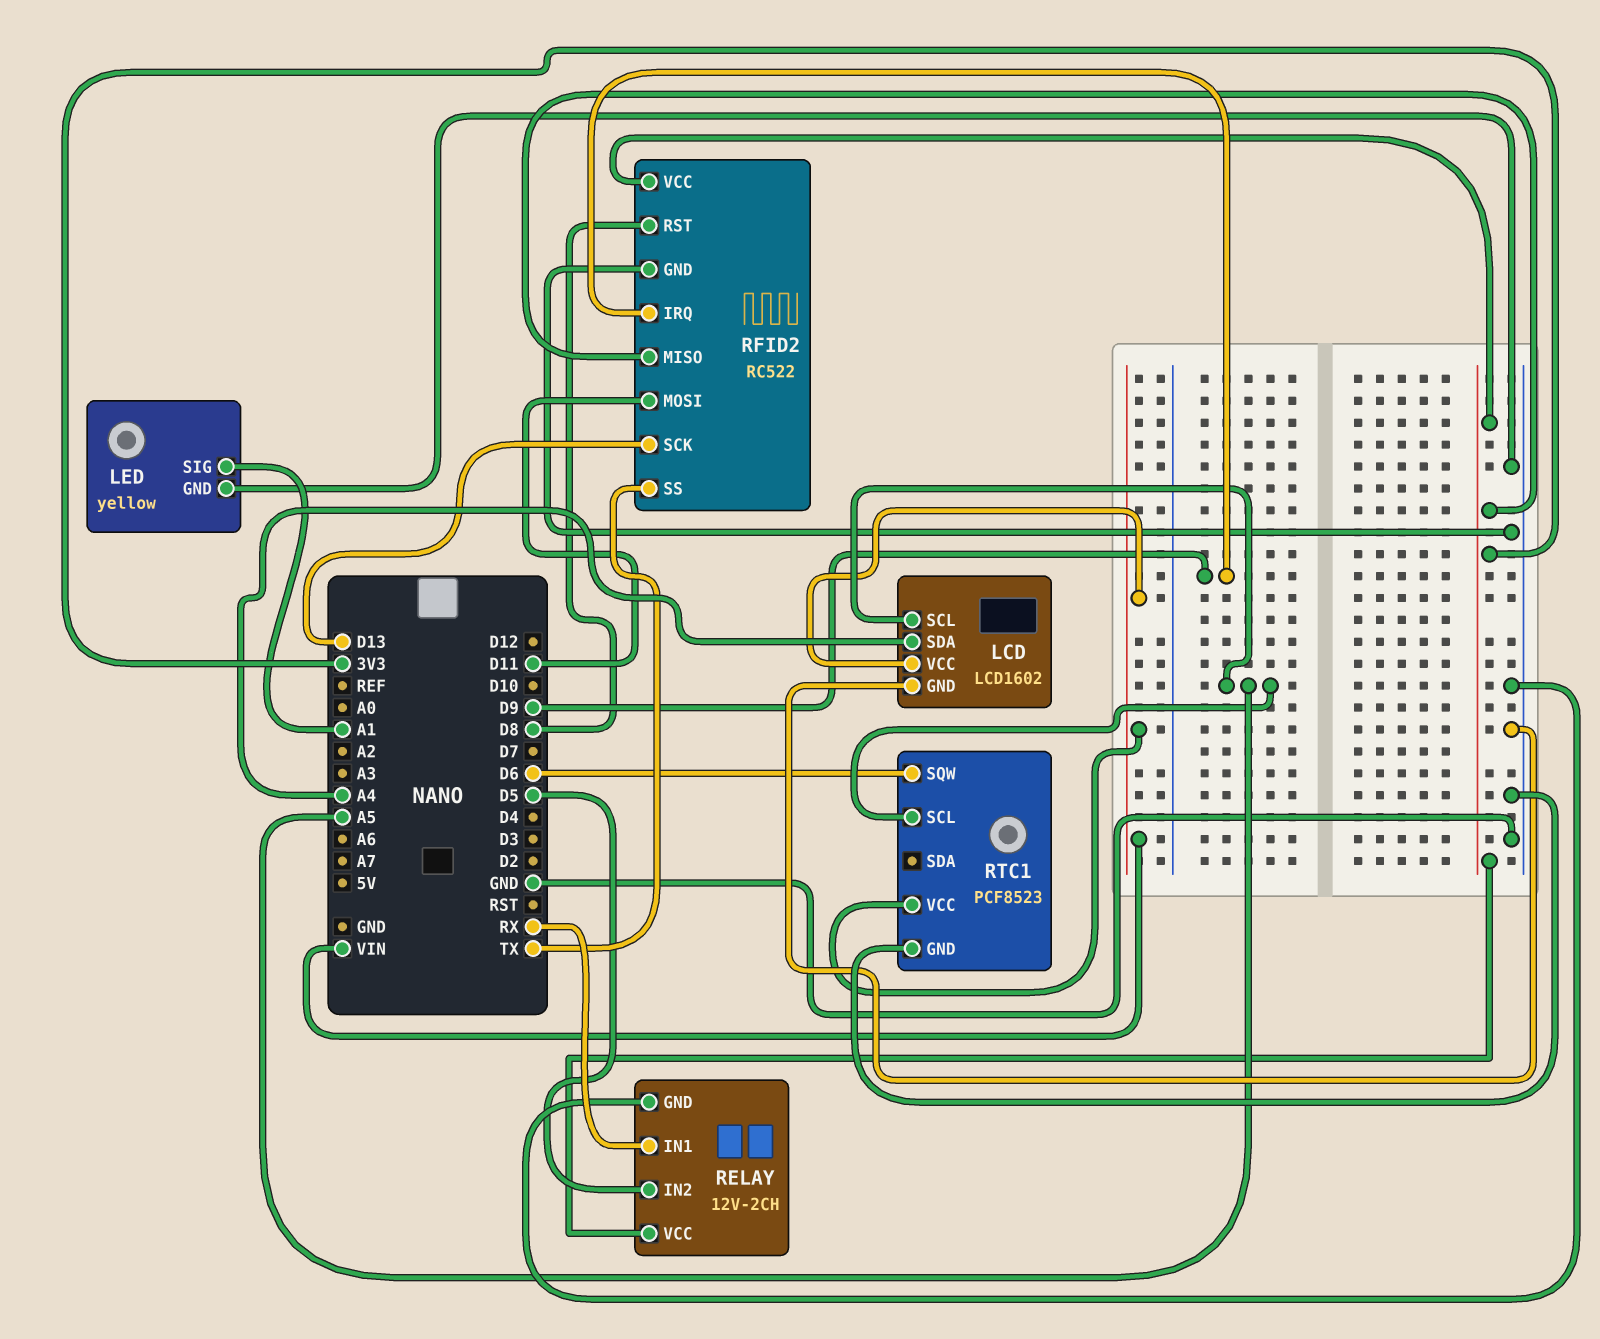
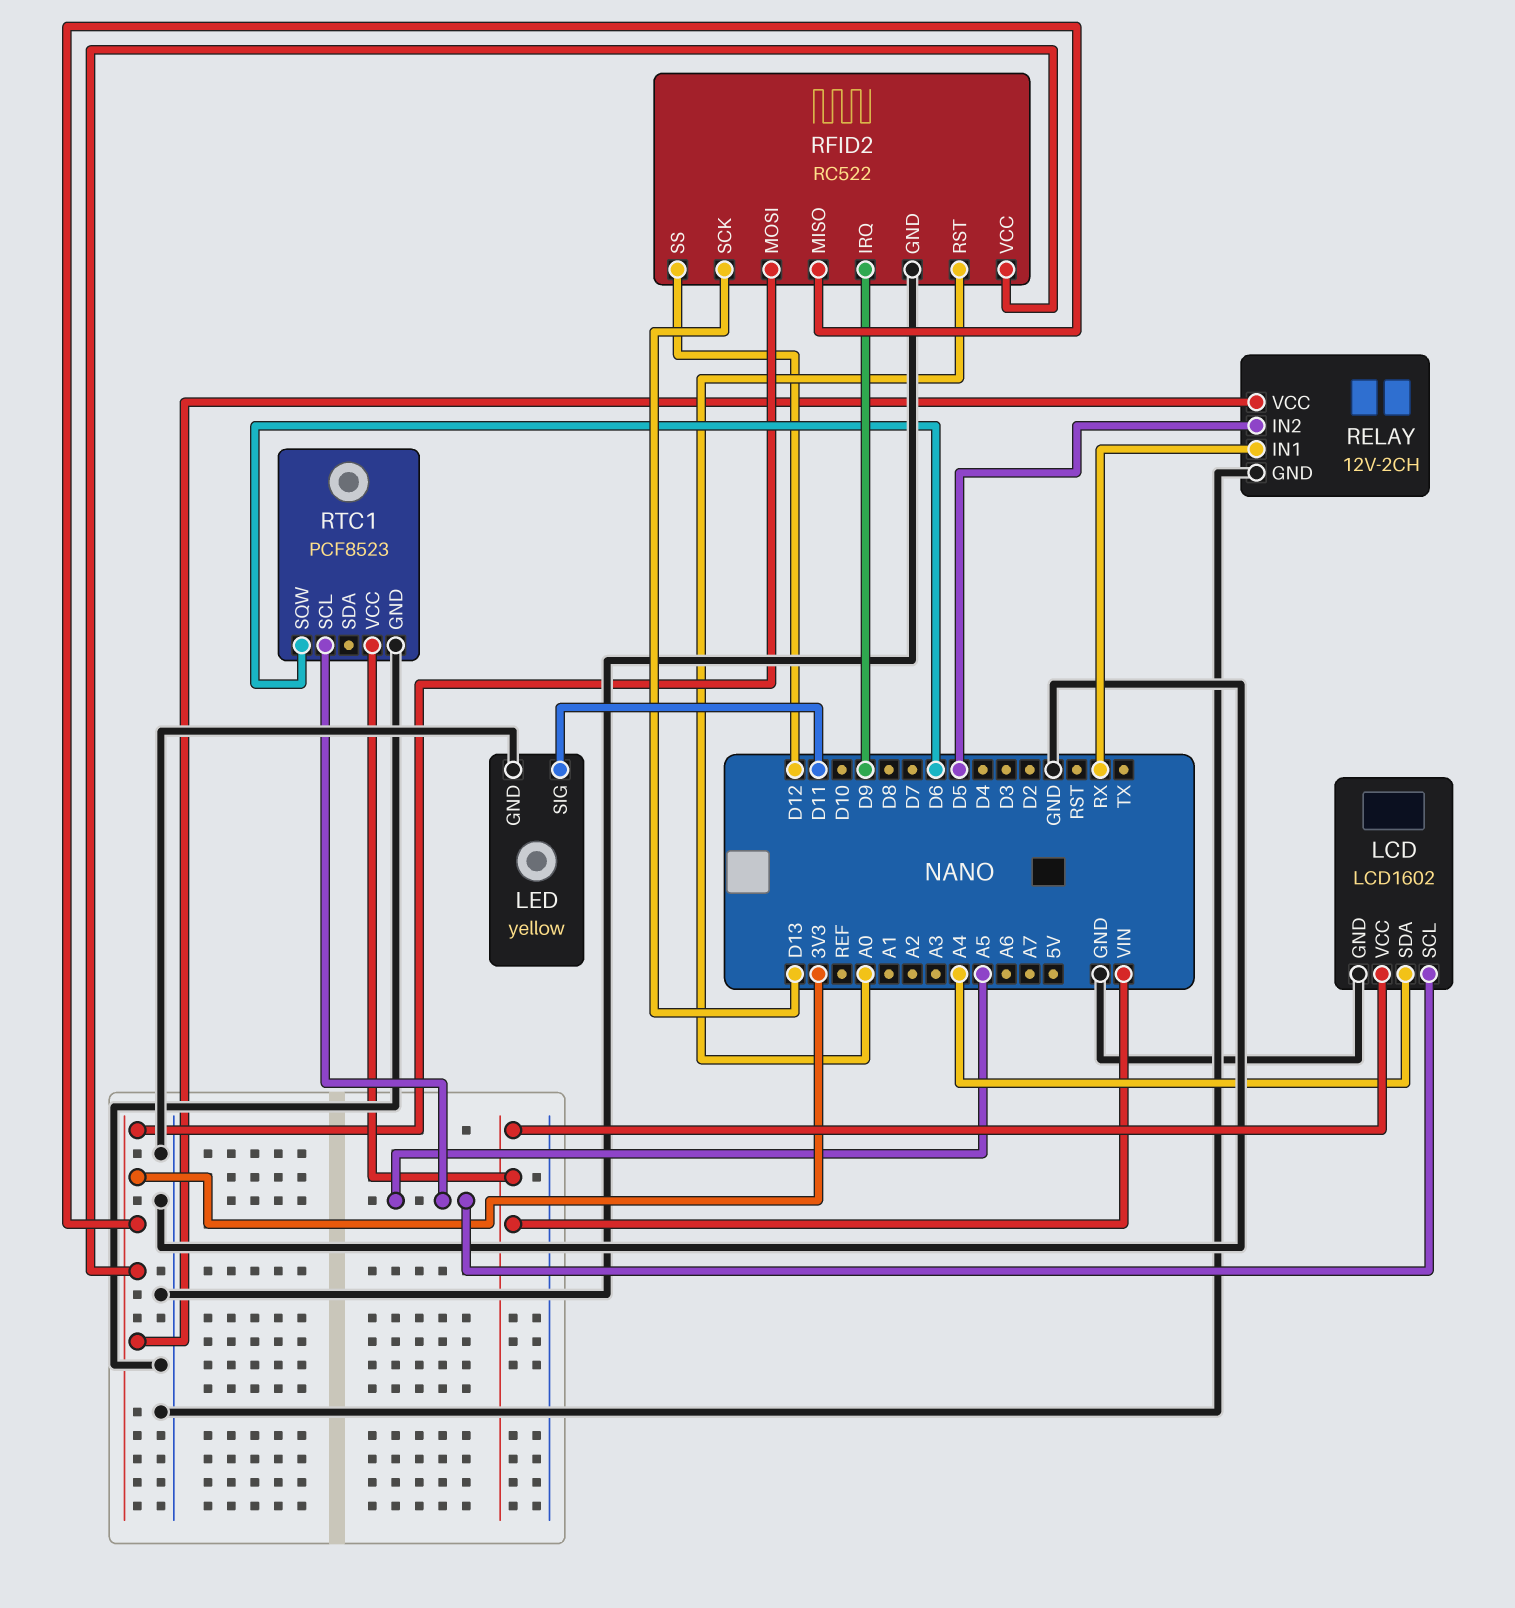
LED pin SIG: A1 -> D11
RFID2 pin MOSI: D11 -> 3V3
RFID2 pin RST: D8 -> A0
RFID2 pin SS: TX -> D12

